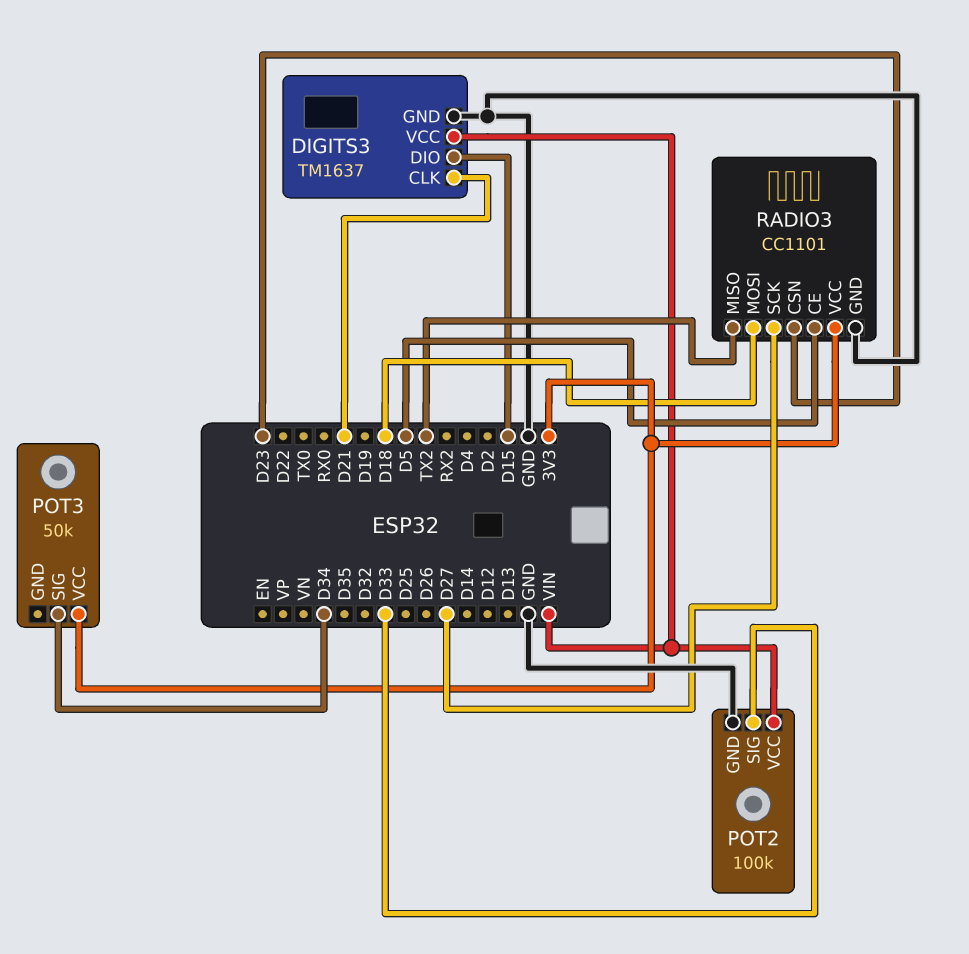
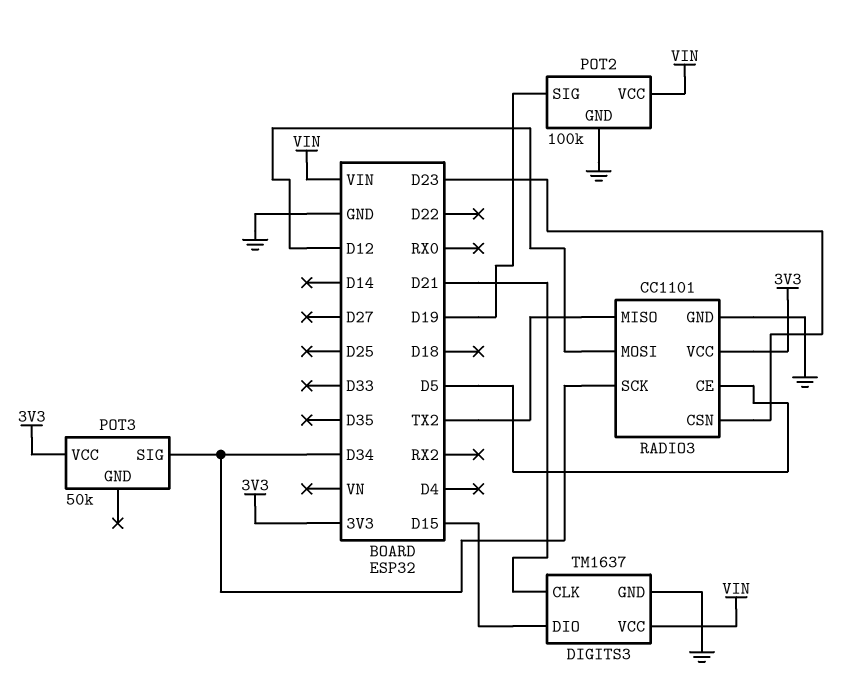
POT2 pin SIG: D33 -> D19
RADIO3 pin MOSI: D18 -> D12
RADIO3 pin SCK: D27 -> D34

